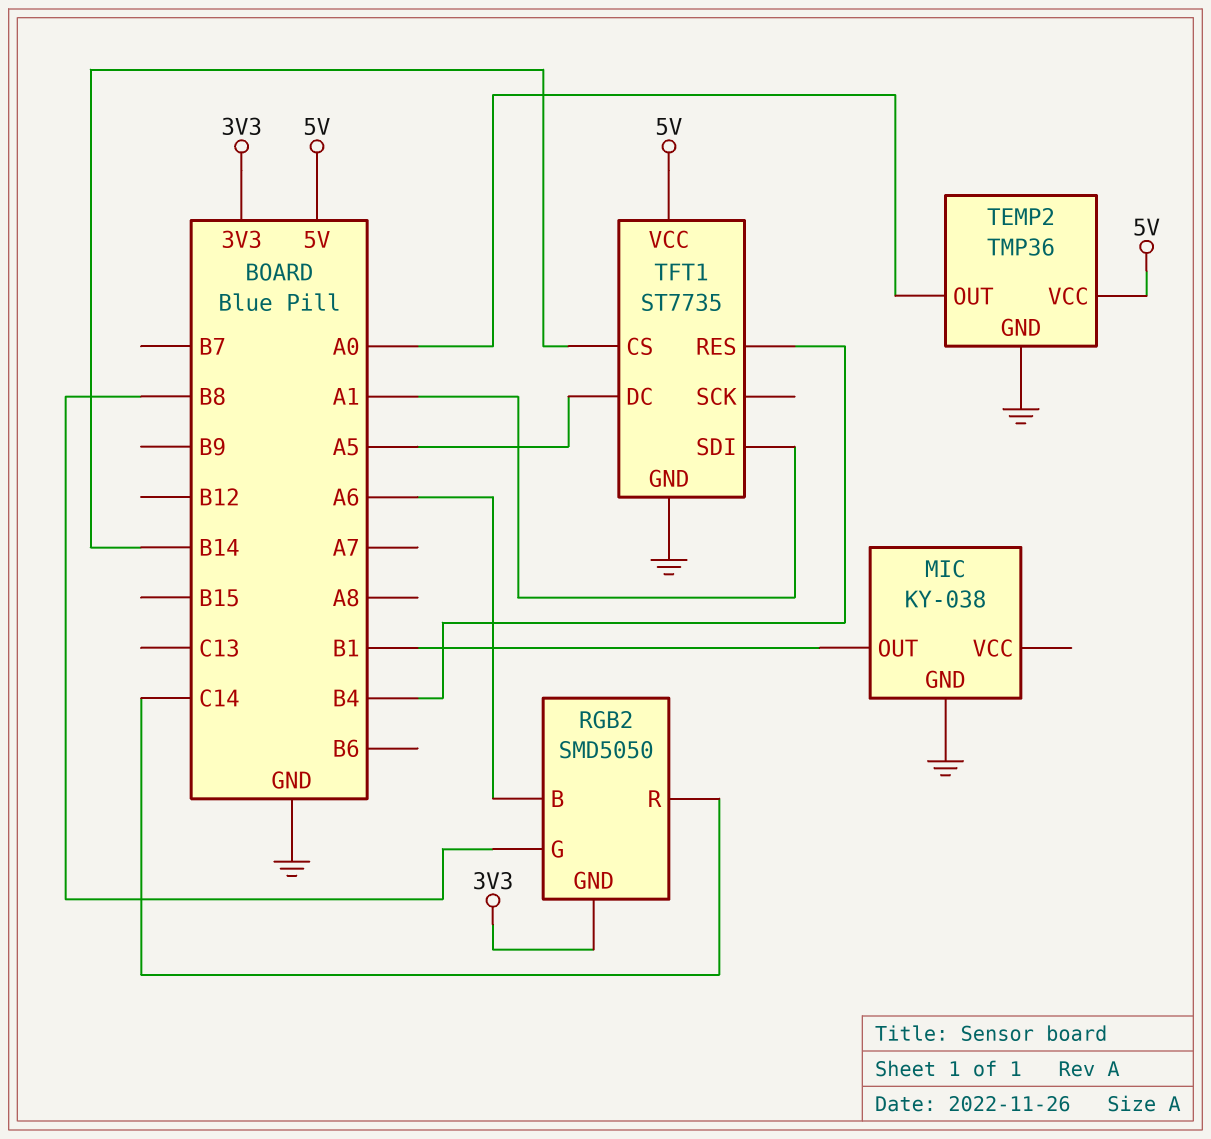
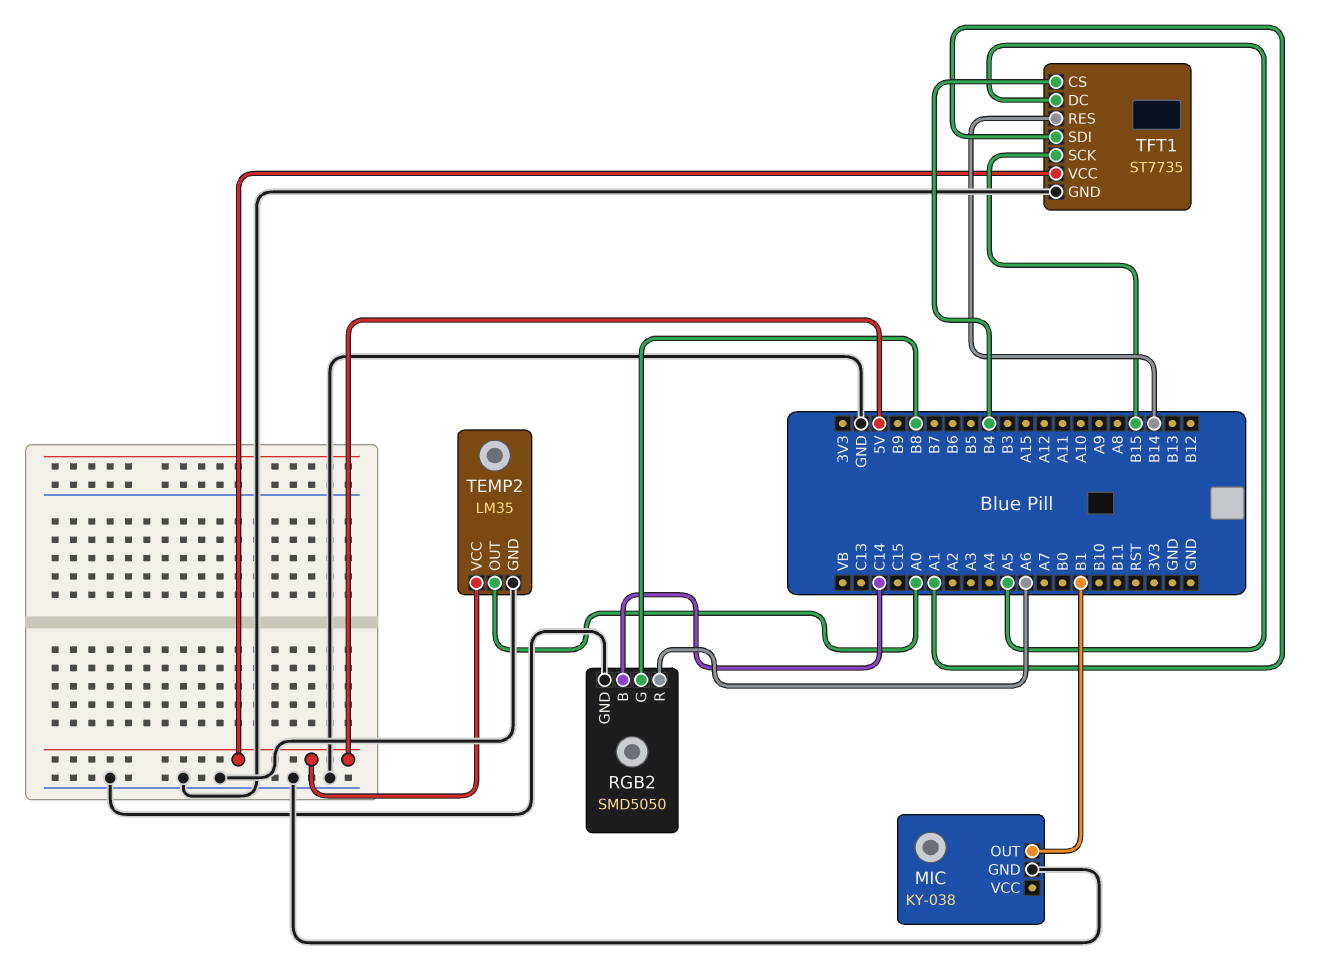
RGB2 pin B: A6 -> C14
RGB2 pin GND: 3V3 -> GND
RGB2 pin R: C14 -> A6
TEMP2: TMP36 -> LM35
TFT1 pin CS: B14 -> B4
TFT1 pin RES: B4 -> B14
TFT1 pin SCK: none -> B15

